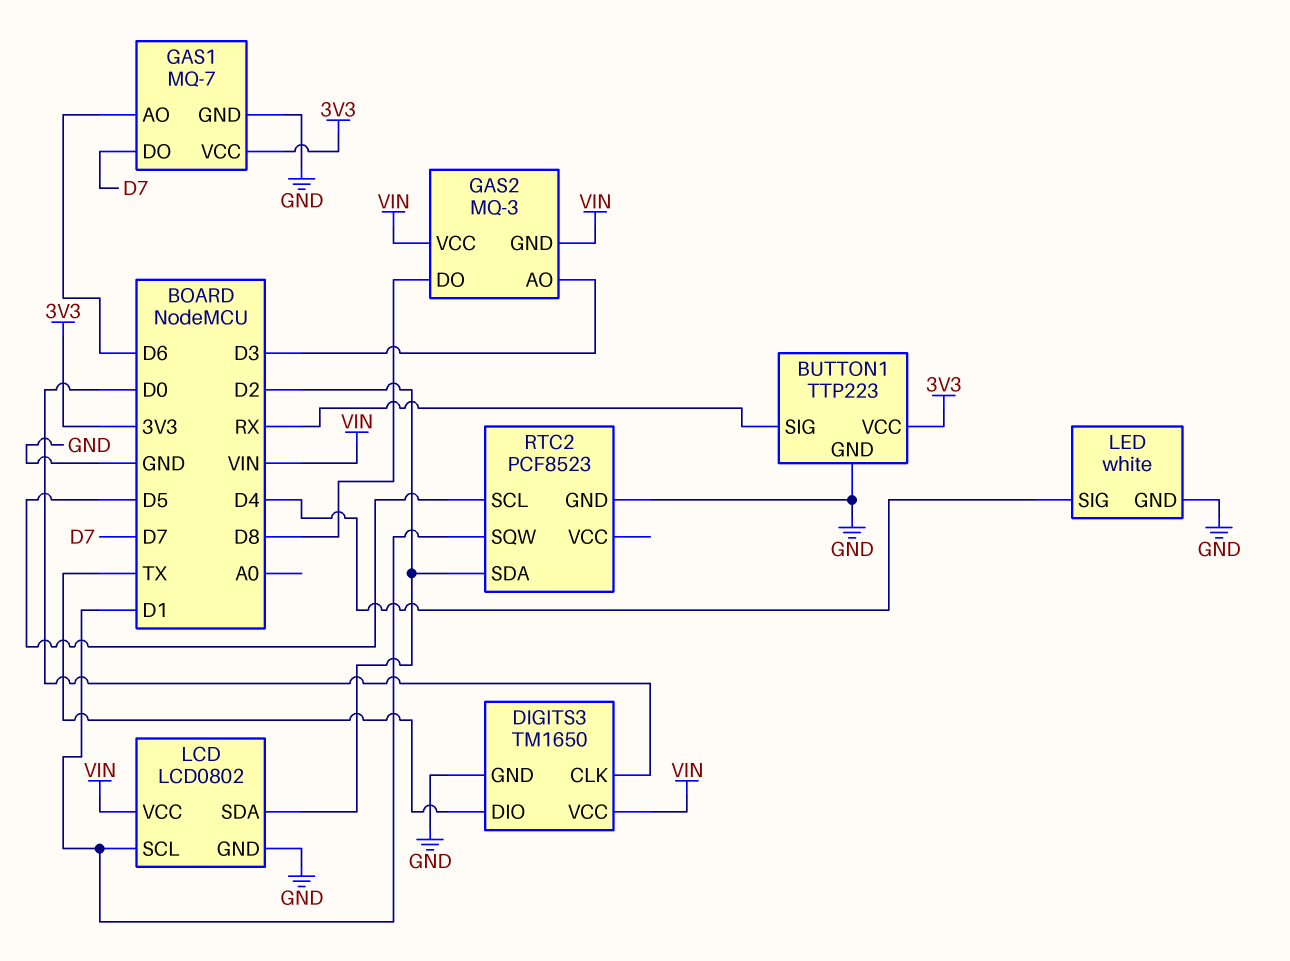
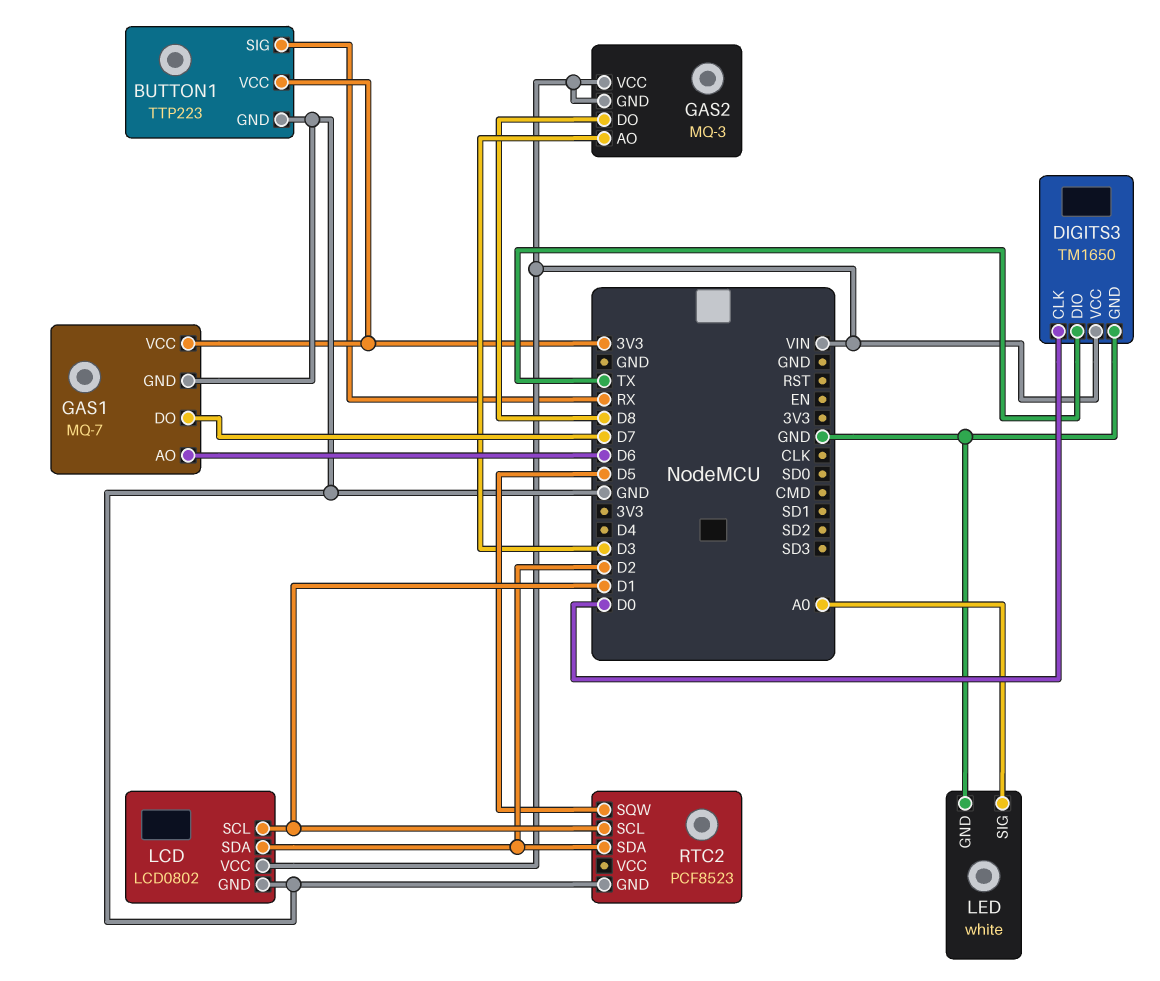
LED pin SIG: D4 -> A0
RTC2 pin SCL: D5 -> D1
RTC2 pin SQW: D1 -> D5

